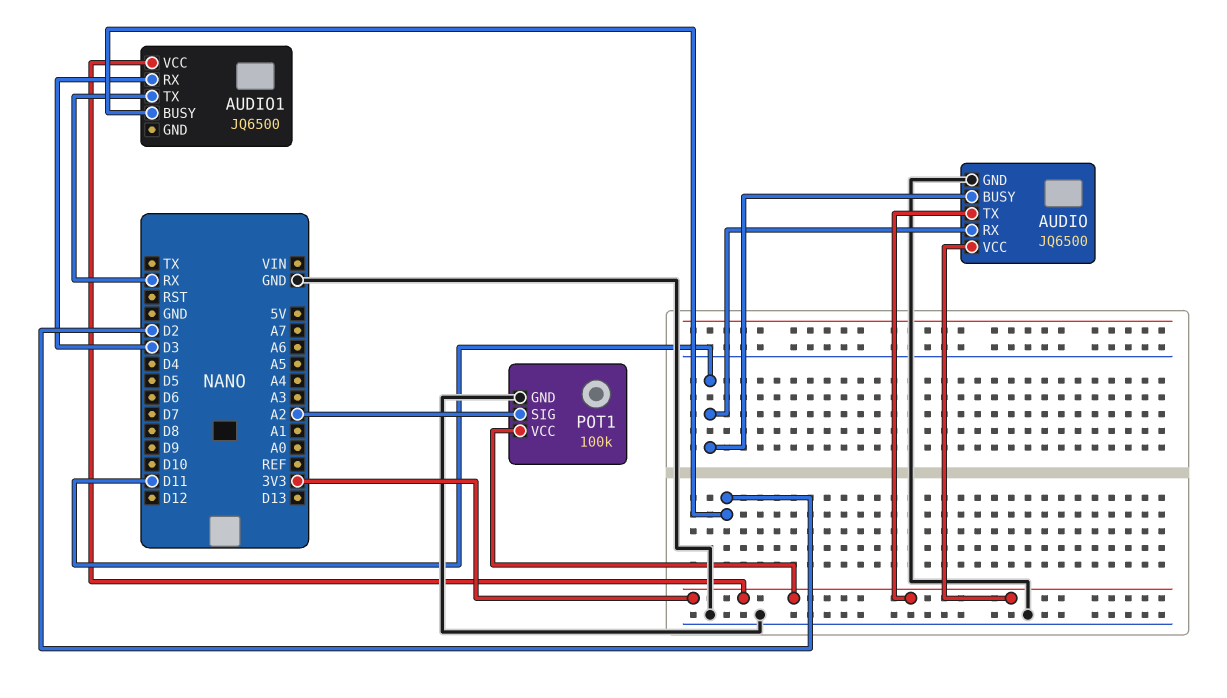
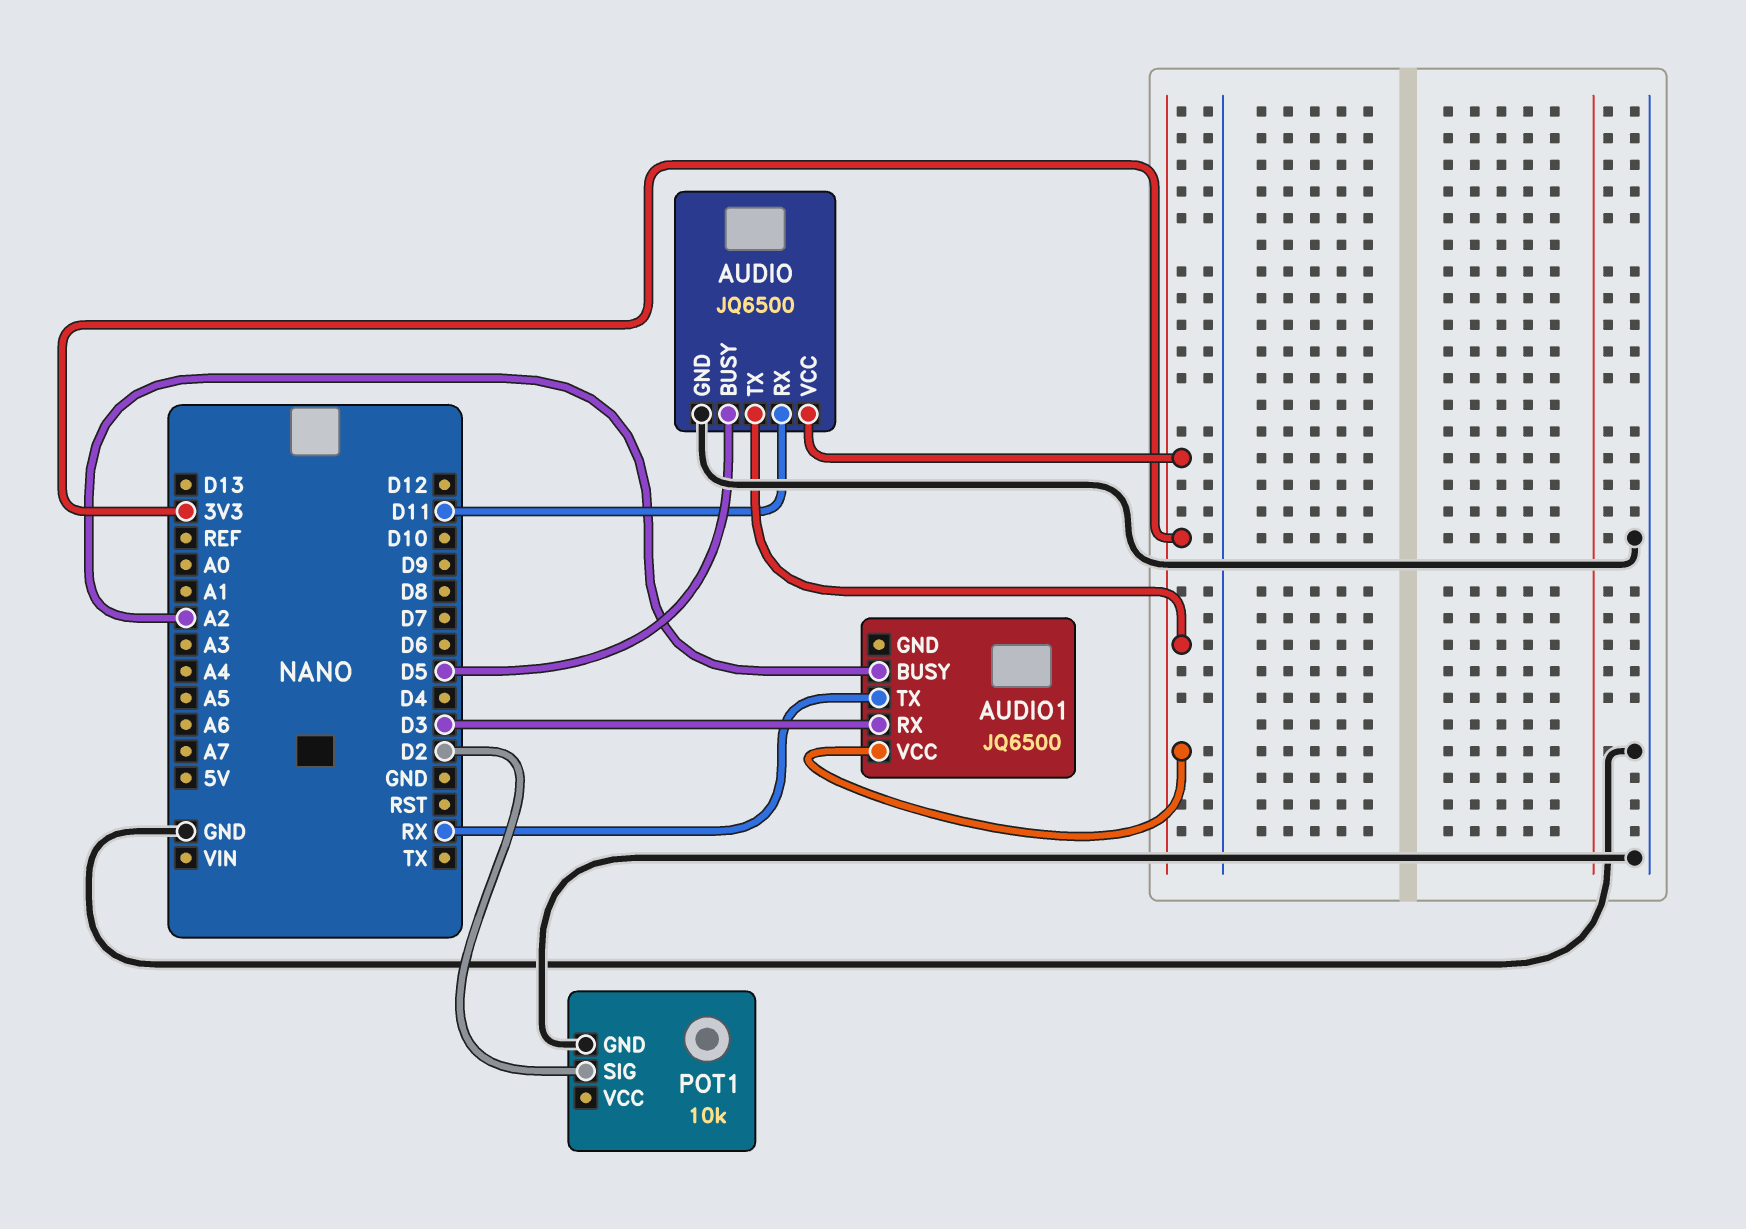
AUDIO pin BUSY: D11 -> D5
AUDIO1 pin BUSY: D2 -> A2
POT1: 100k -> 10k
POT1 pin SIG: A2 -> D2
POT1 pin VCC: 3V3 -> none

